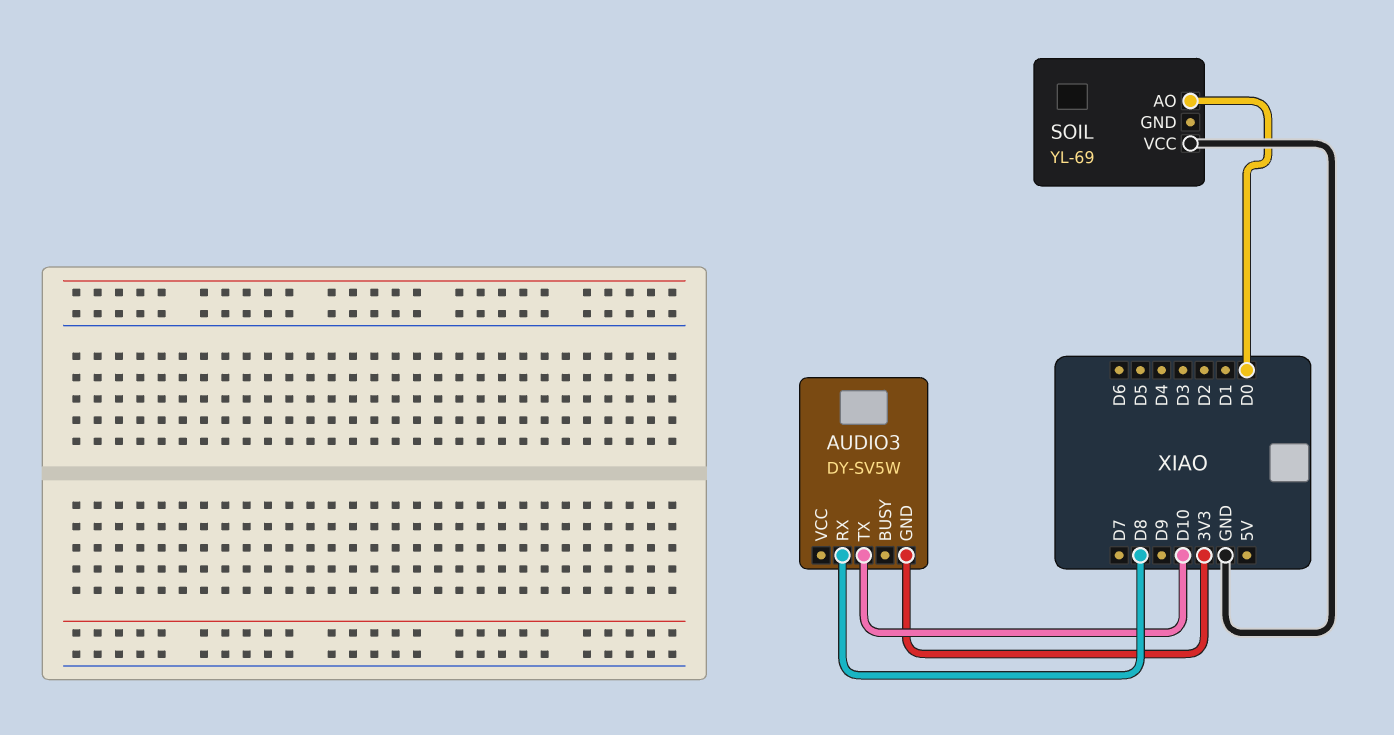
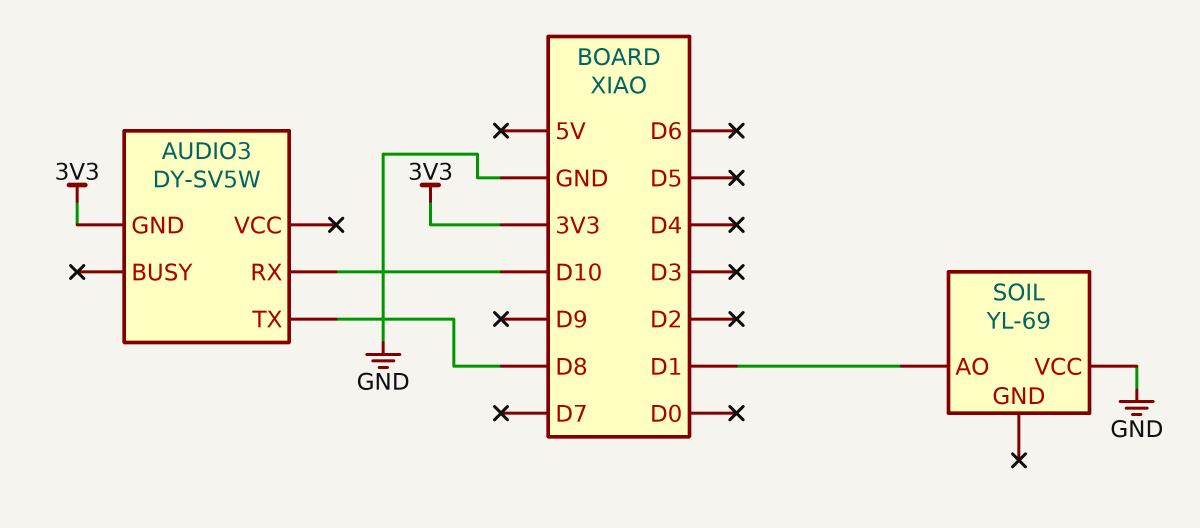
AUDIO3 pin RX: D8 -> D10
AUDIO3 pin TX: D10 -> D8
SOIL pin AO: D0 -> D1

